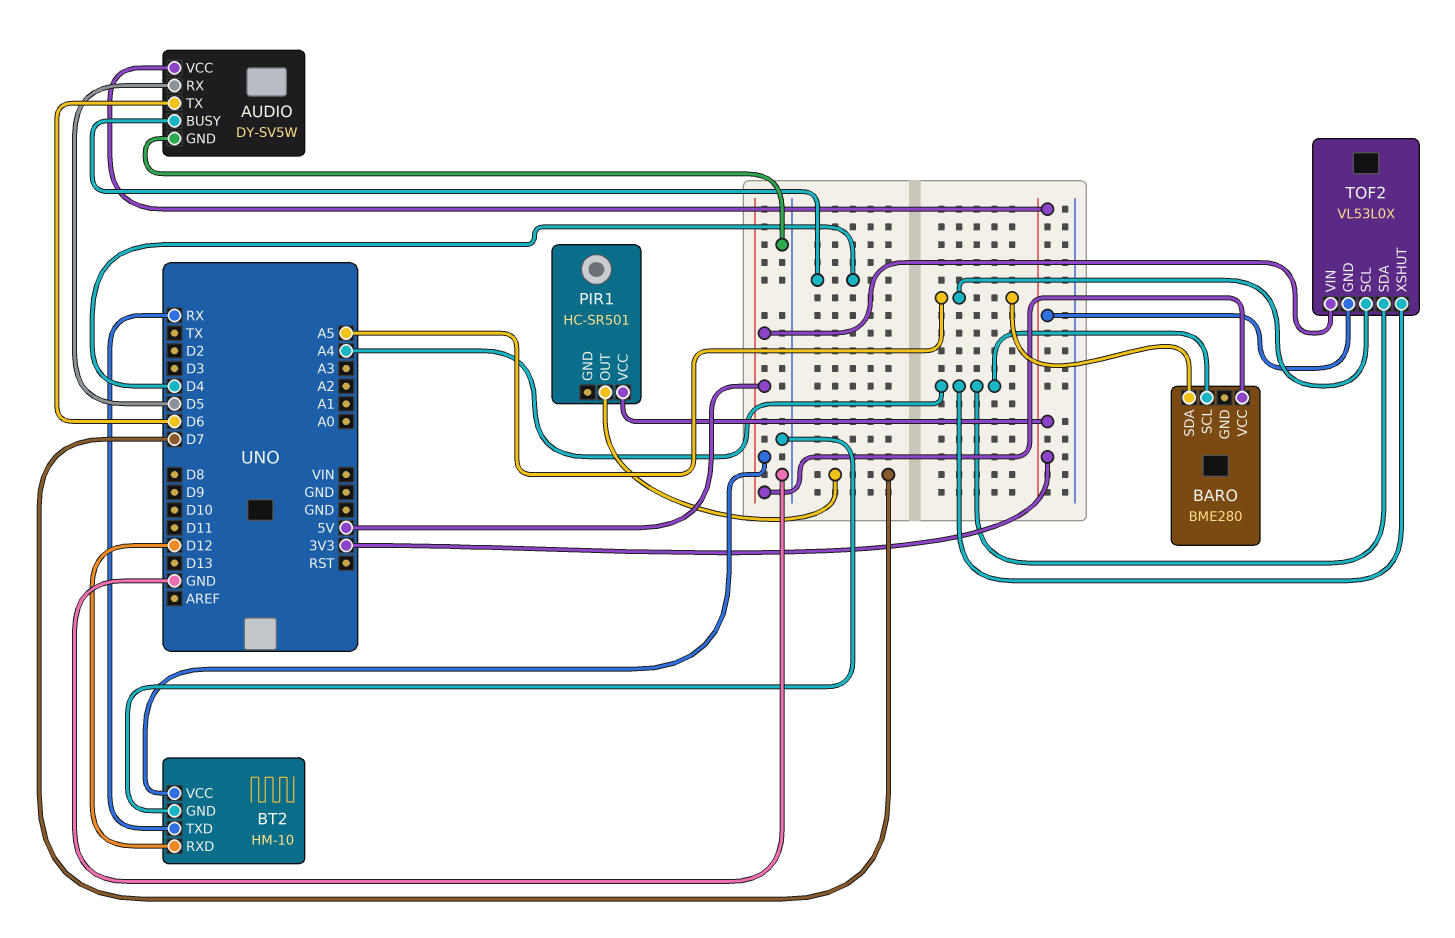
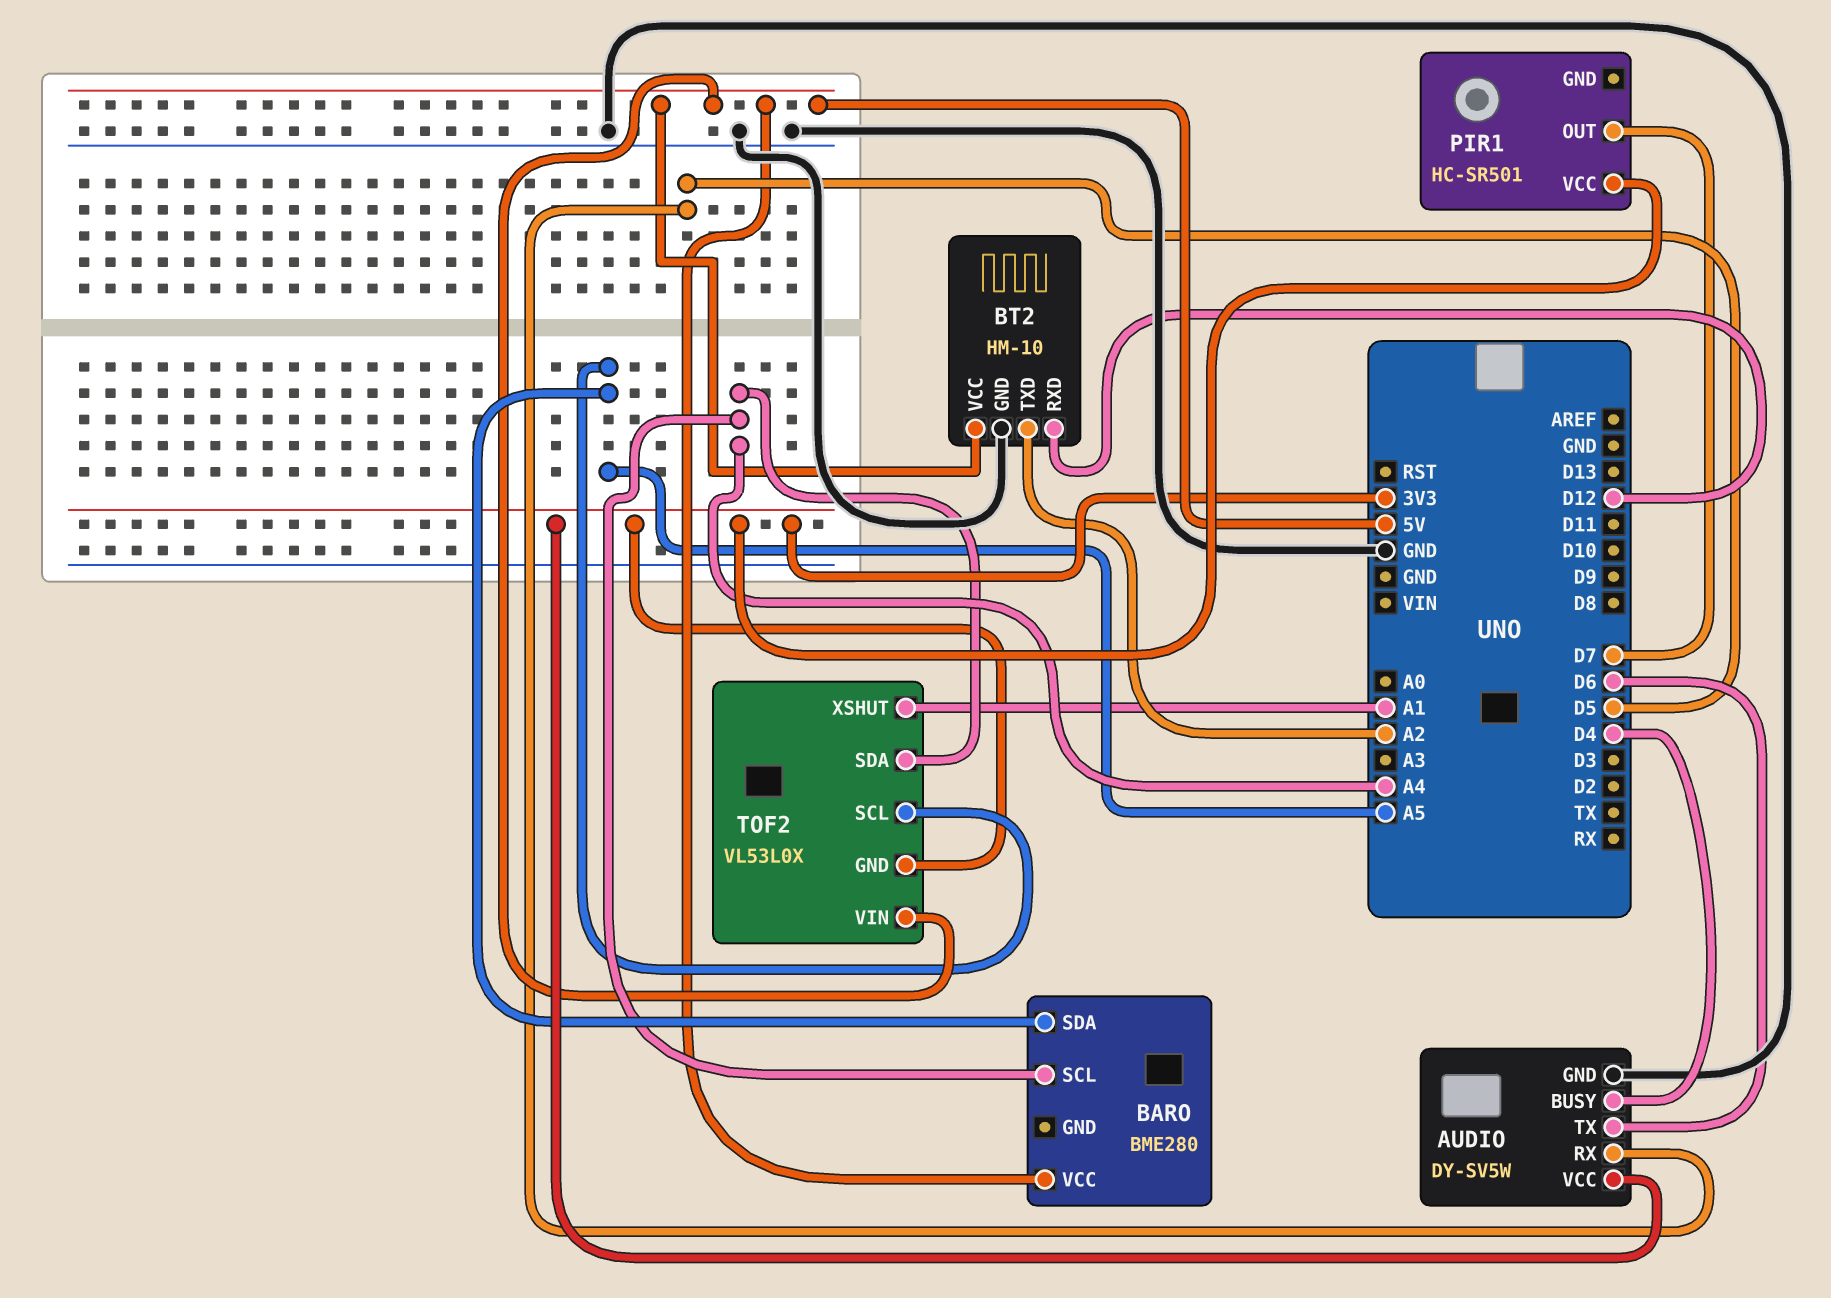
BT2 pin TXD: RX -> A2
TOF2 pin XSHUT: A4 -> A1

